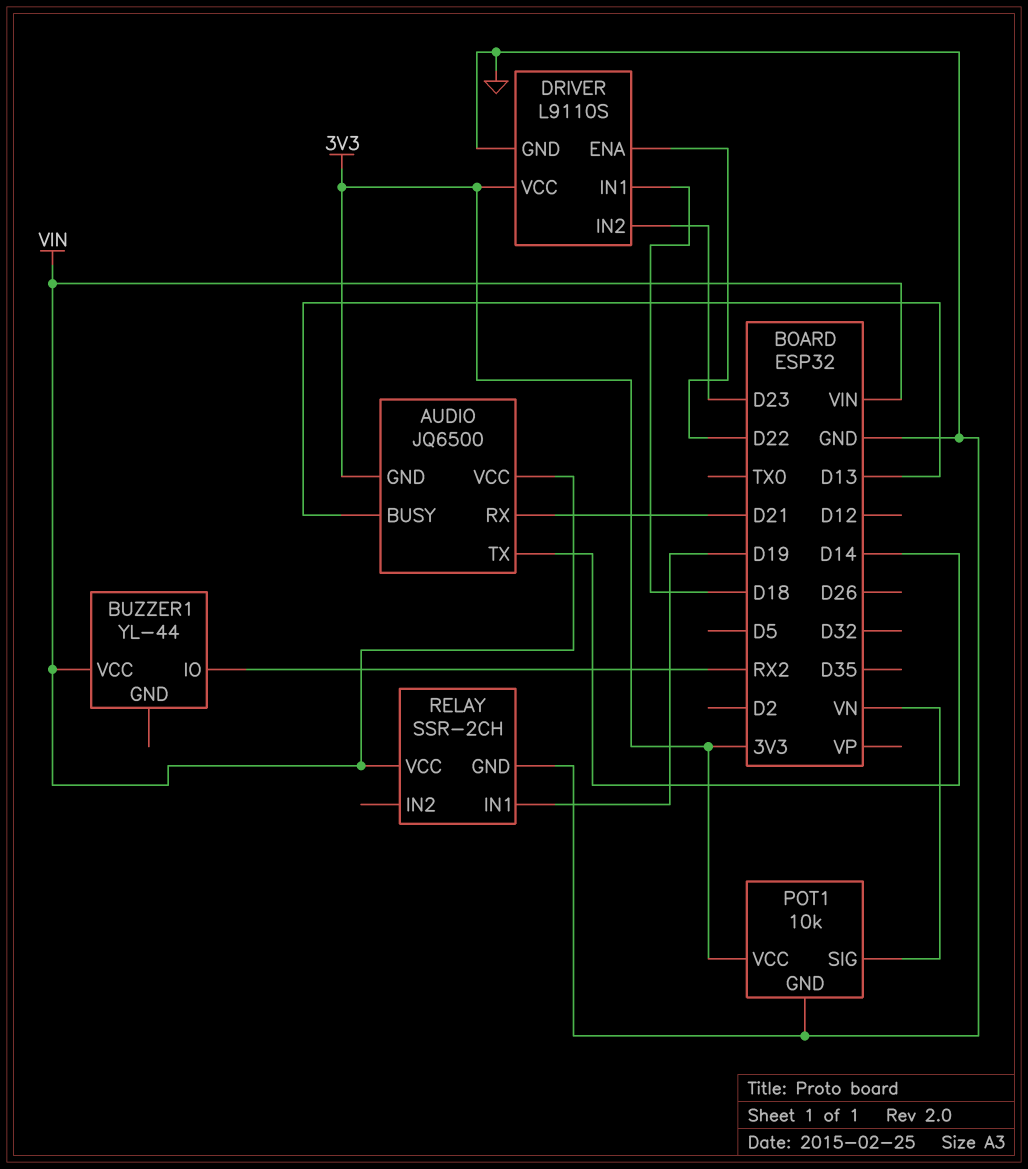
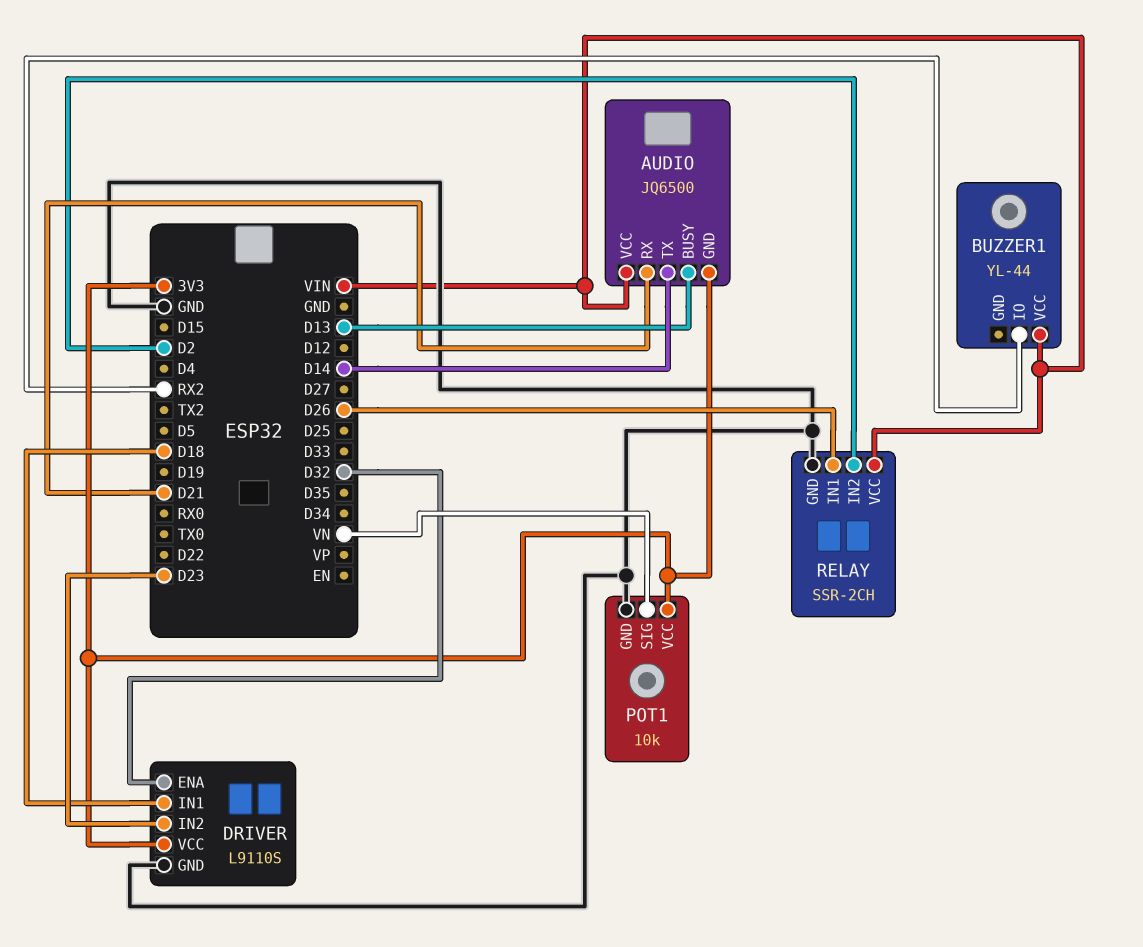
DRIVER pin ENA: D22 -> D32
RELAY pin IN1: D19 -> D26
RELAY pin IN2: none -> D2

